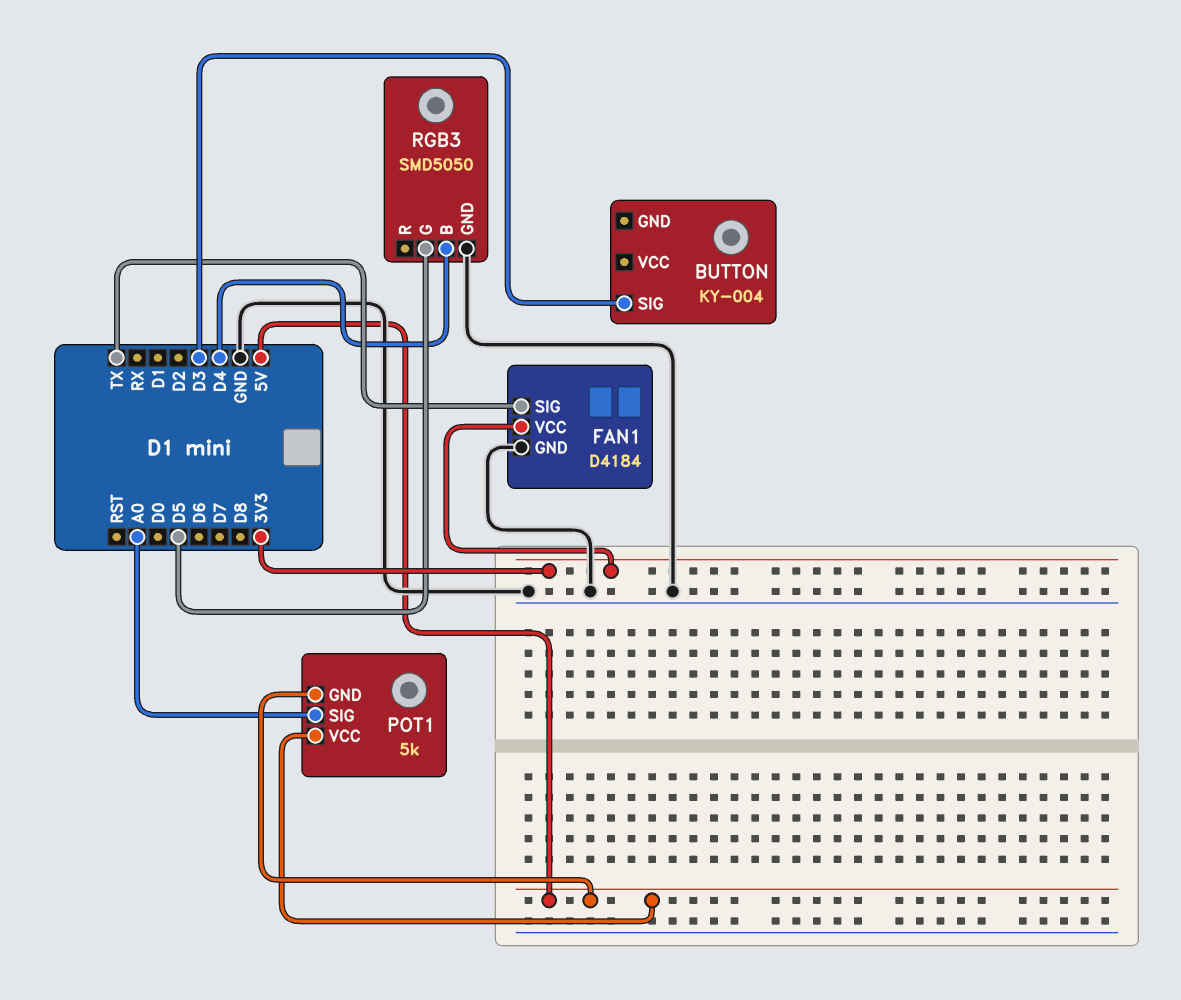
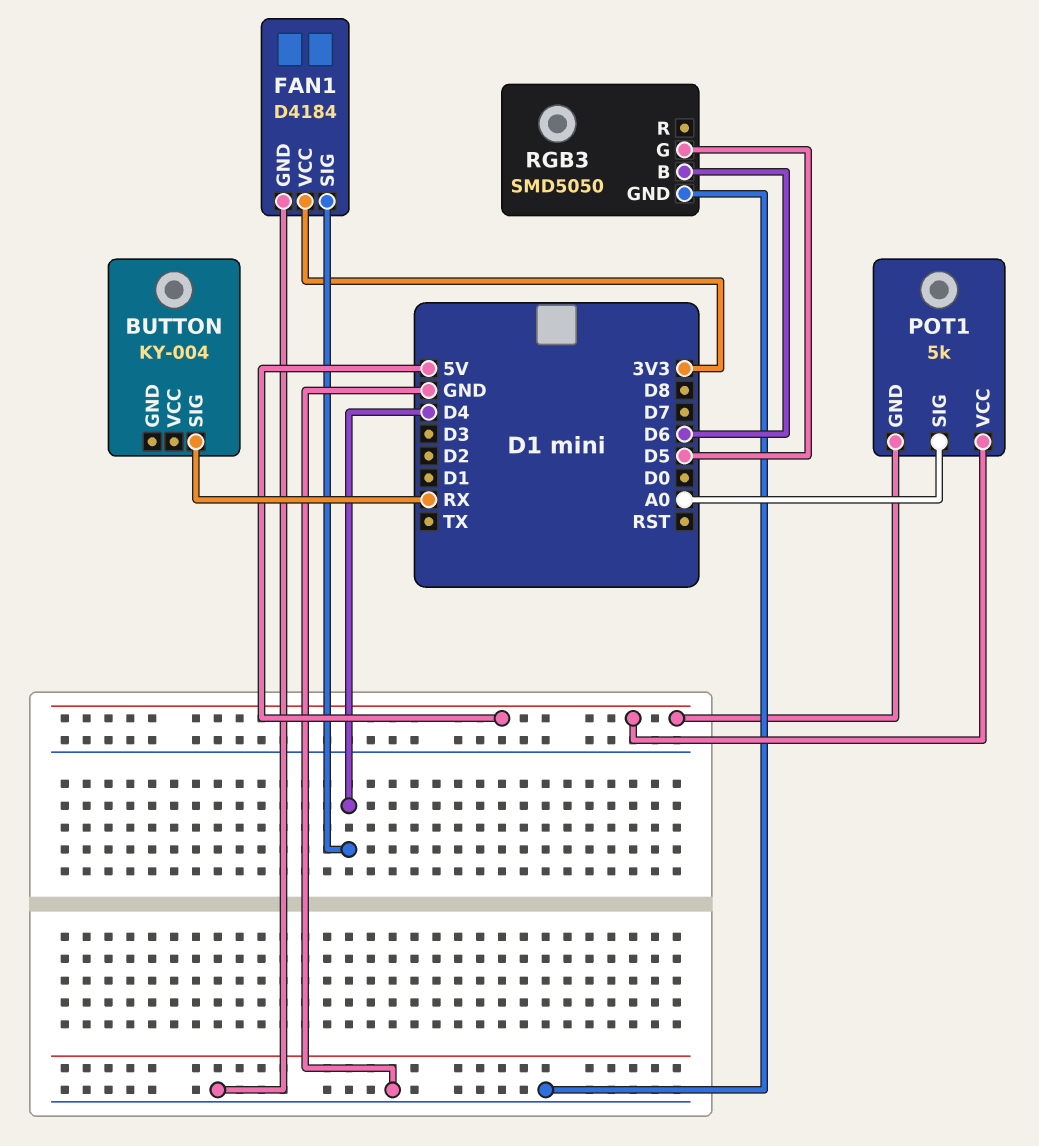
BUTTON pin SIG: D3 -> RX
FAN1 pin SIG: TX -> D4
RGB3 pin B: D4 -> D6

